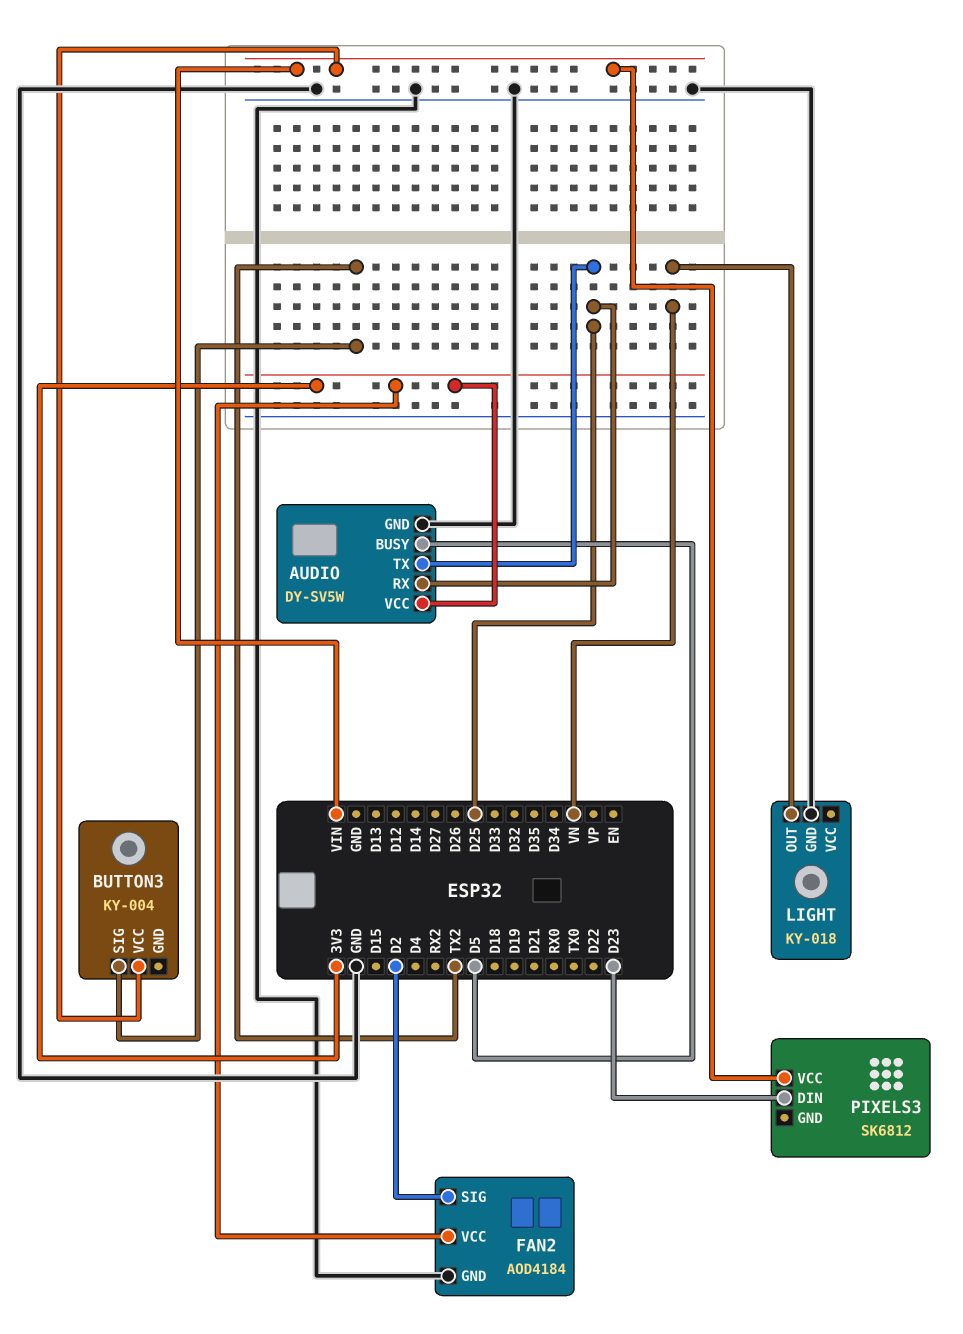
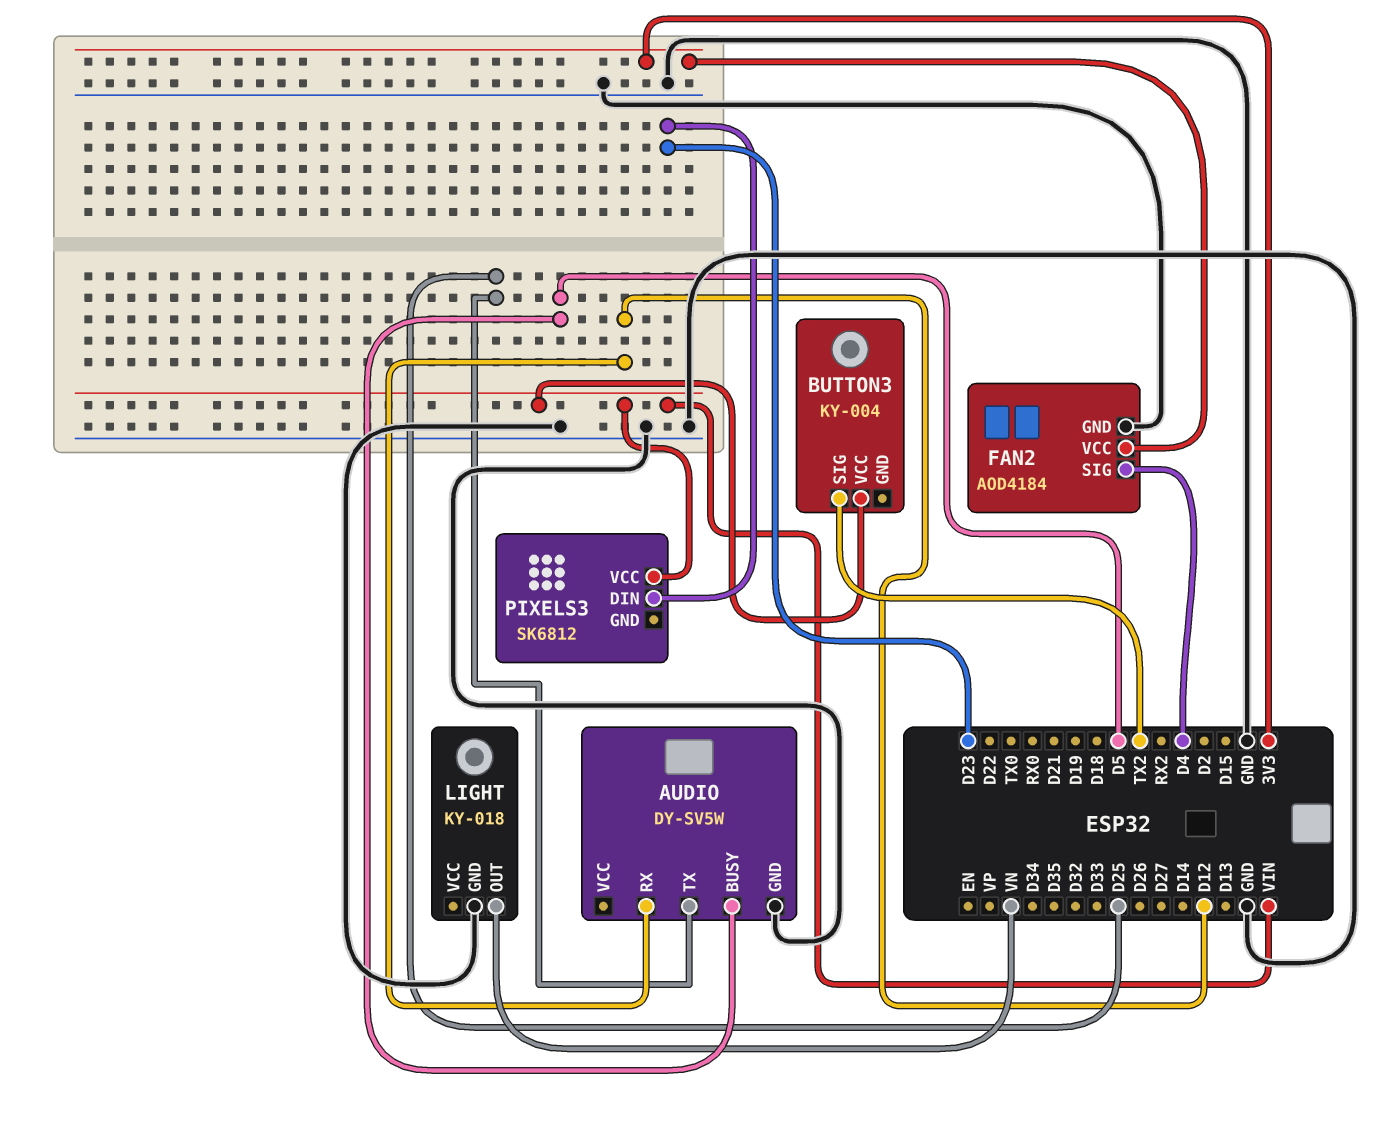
AUDIO pin RX: D25 -> D12
AUDIO pin VCC: 3V3 -> none
FAN2 pin SIG: D2 -> D4

